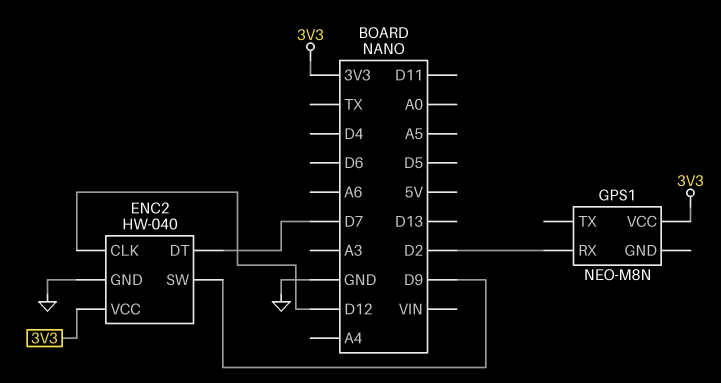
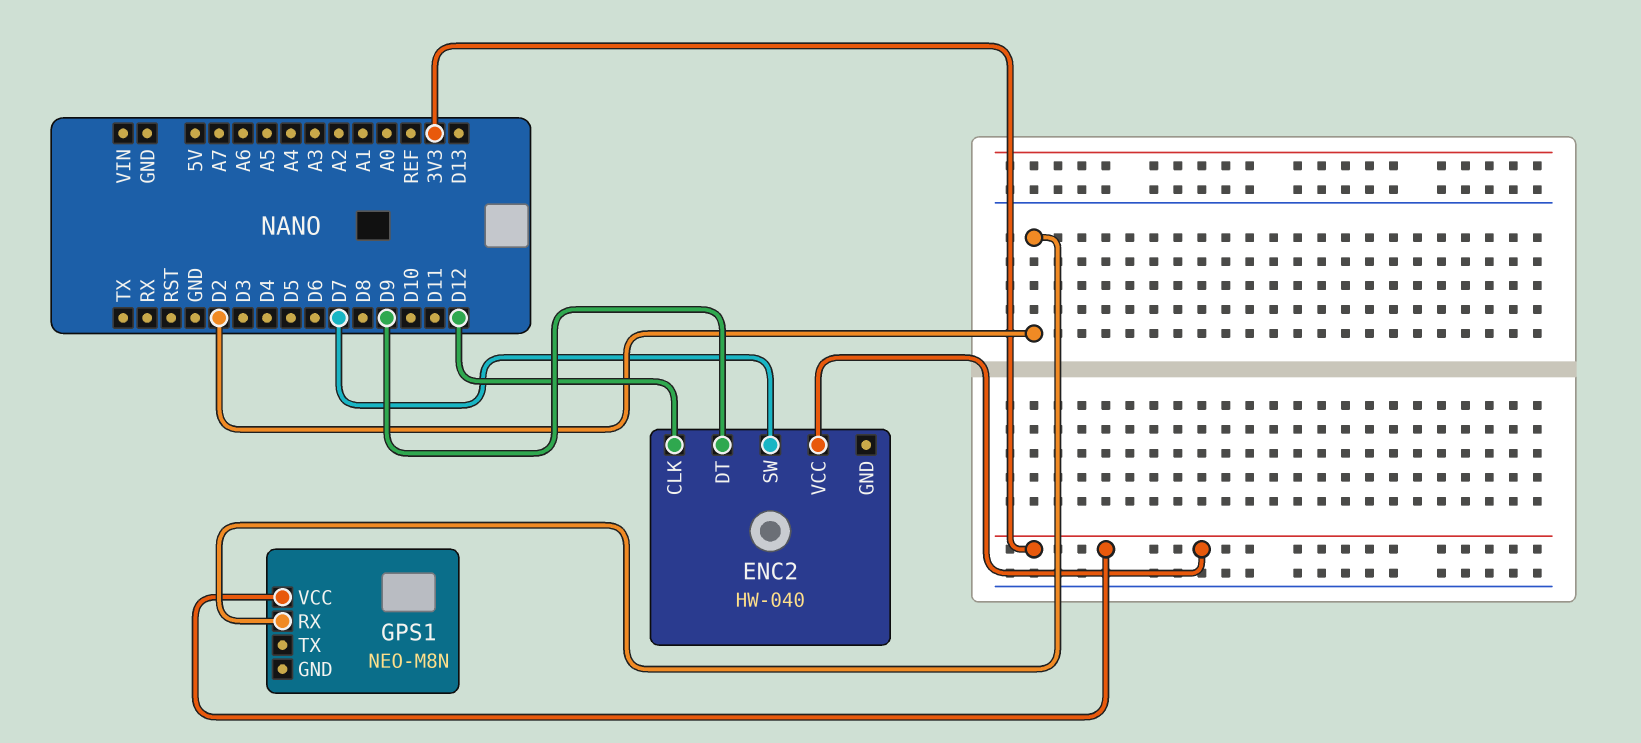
ENC2 pin DT: D7 -> D9
ENC2 pin GND: GND -> none
ENC2 pin SW: D9 -> D7

